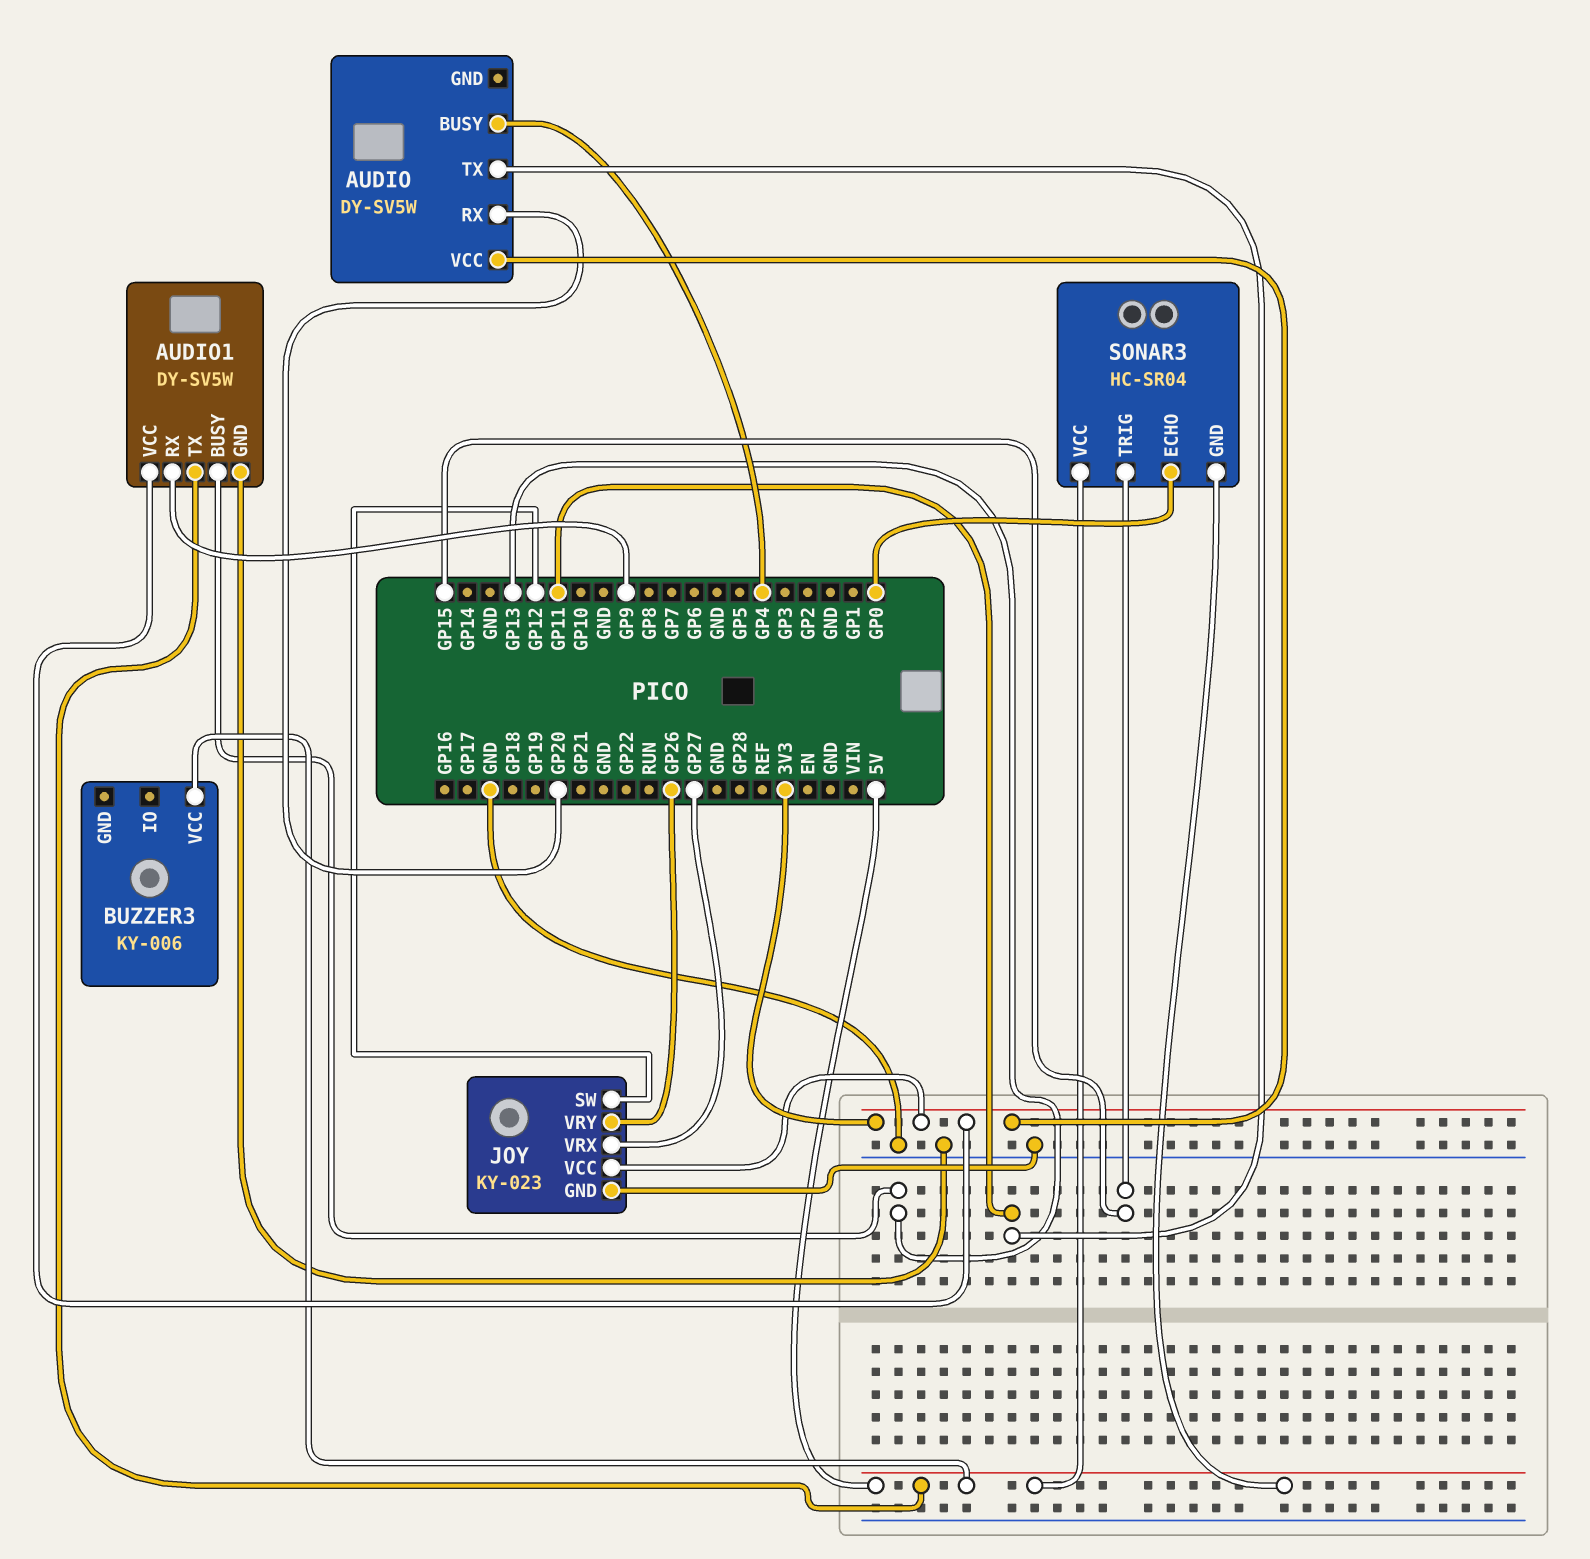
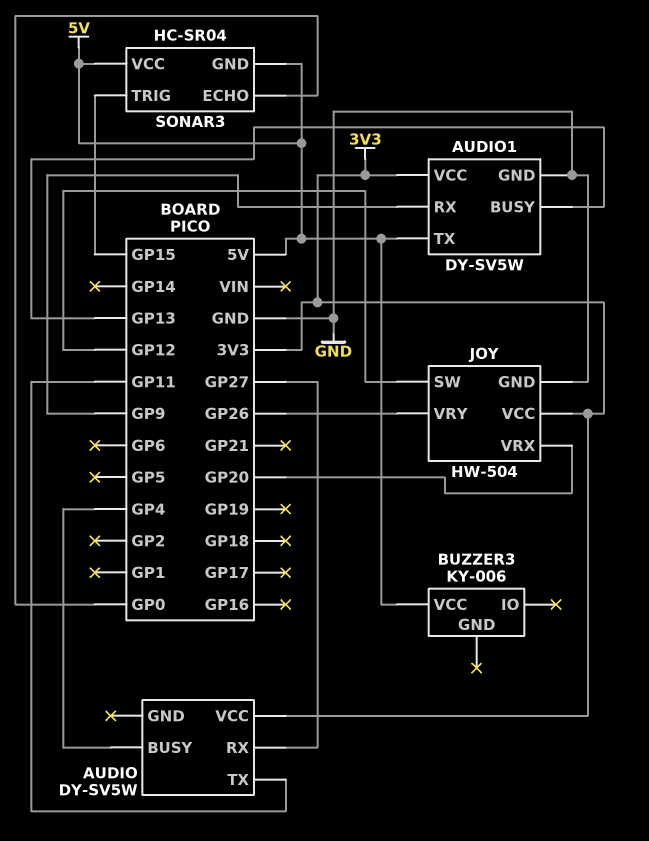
AUDIO pin RX: GP20 -> GP27
JOY: KY-023 -> HW-504
JOY pin VRX: GP27 -> GP20

